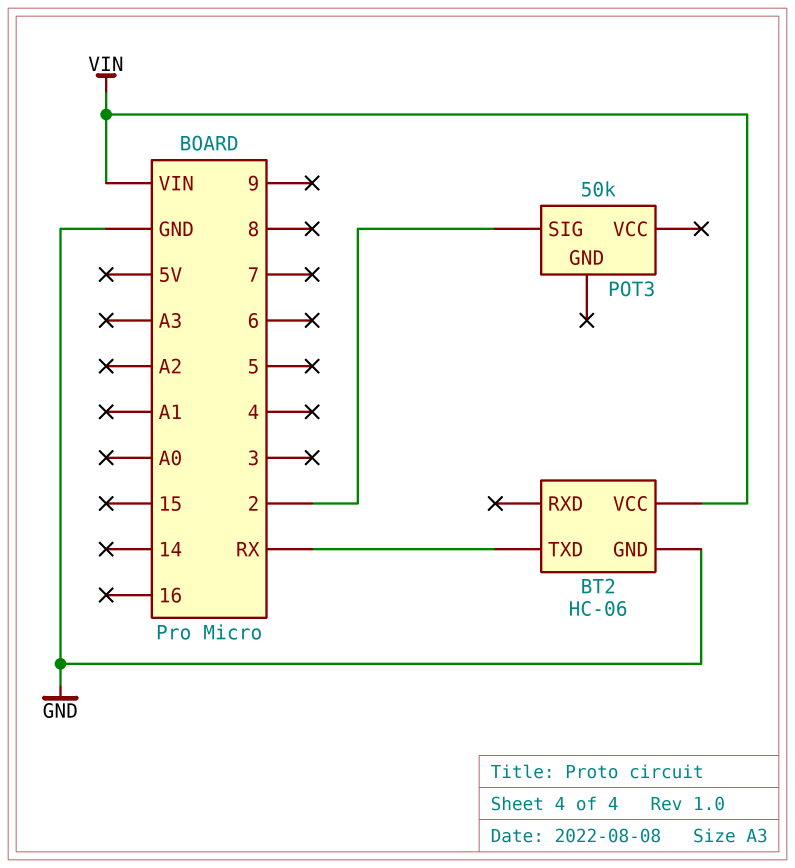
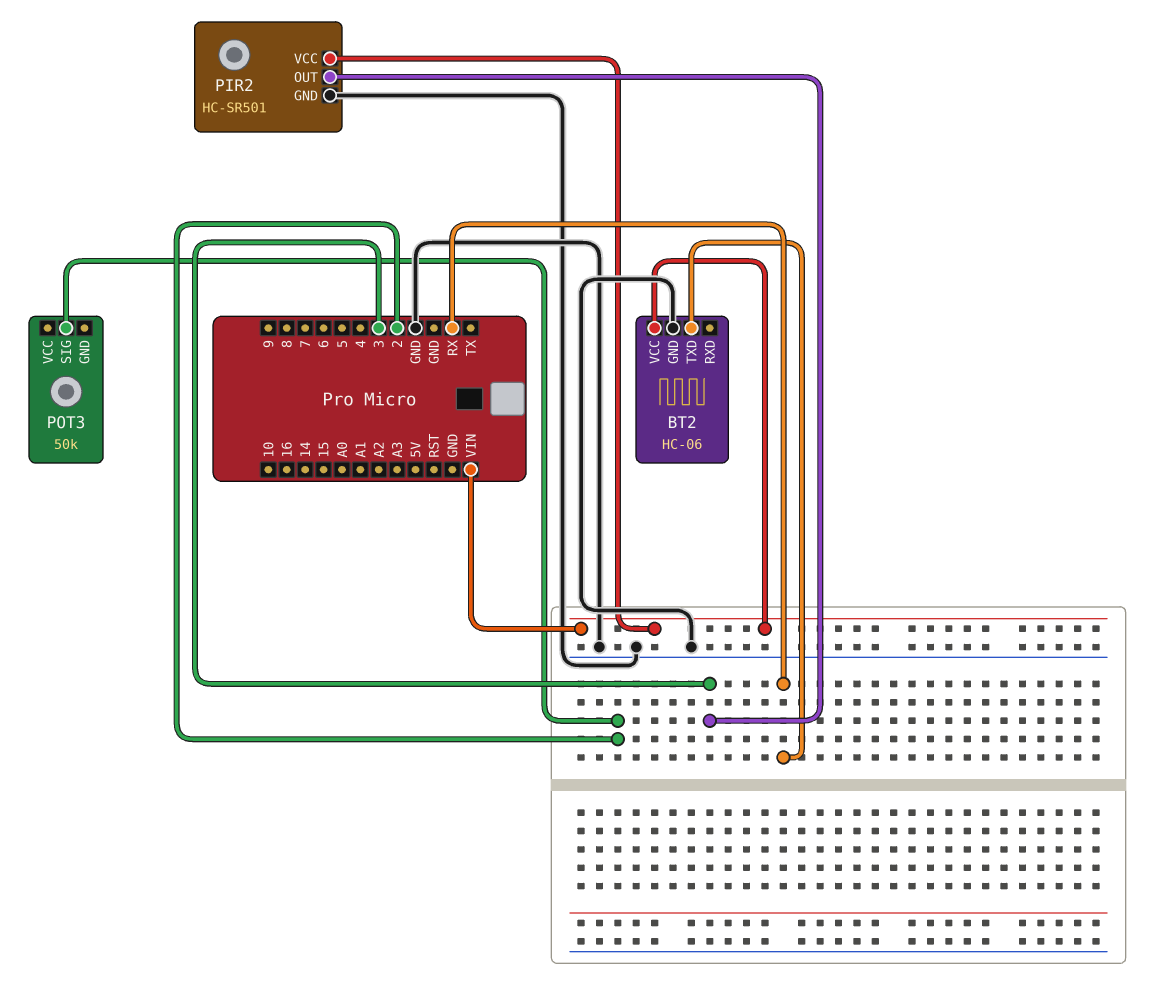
PIR2: none -> HC-SR501
PIR2 pin GND: none -> GND
PIR2 pin OUT: none -> 3
PIR2 pin VCC: none -> VIN

